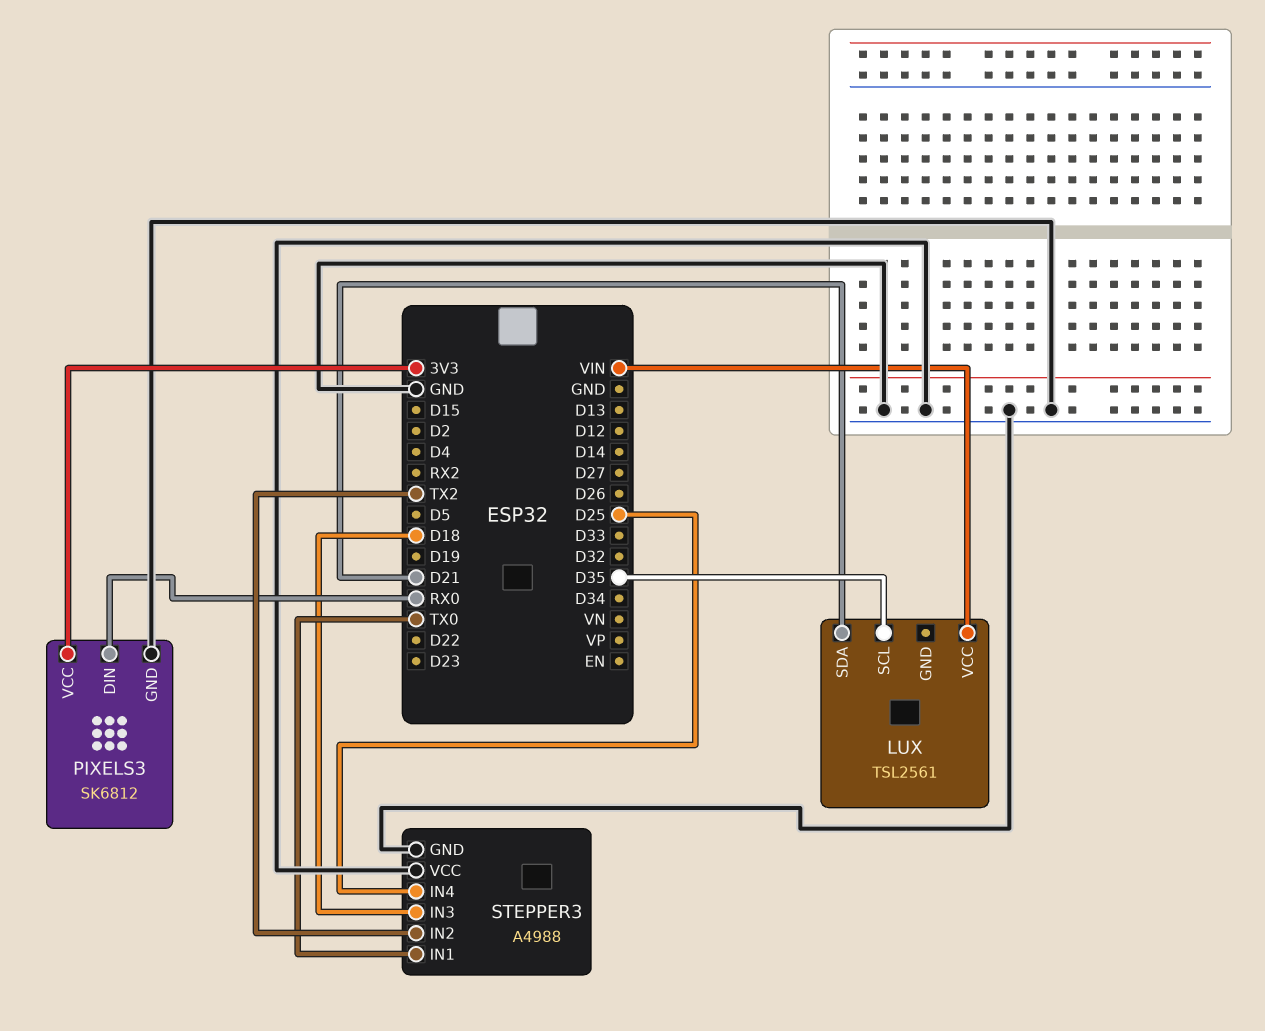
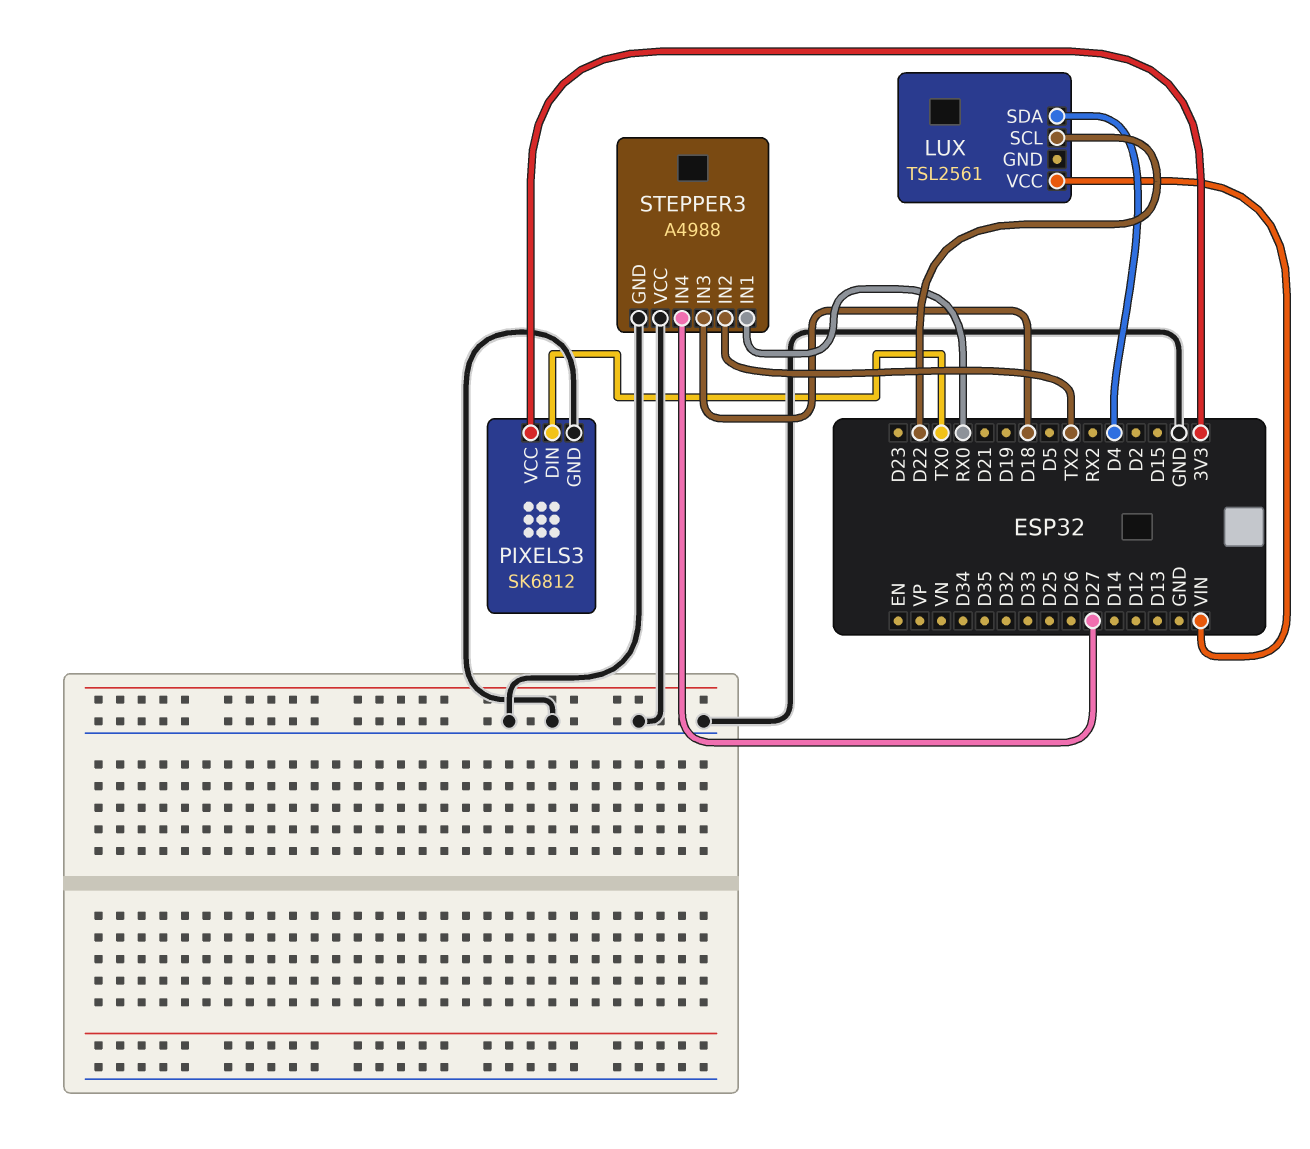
LUX pin SCL: D35 -> D22
LUX pin SDA: D21 -> D4
PIXELS3 pin DIN: RX0 -> TX0
STEPPER3 pin IN1: TX0 -> RX0
STEPPER3 pin IN4: D25 -> D27

